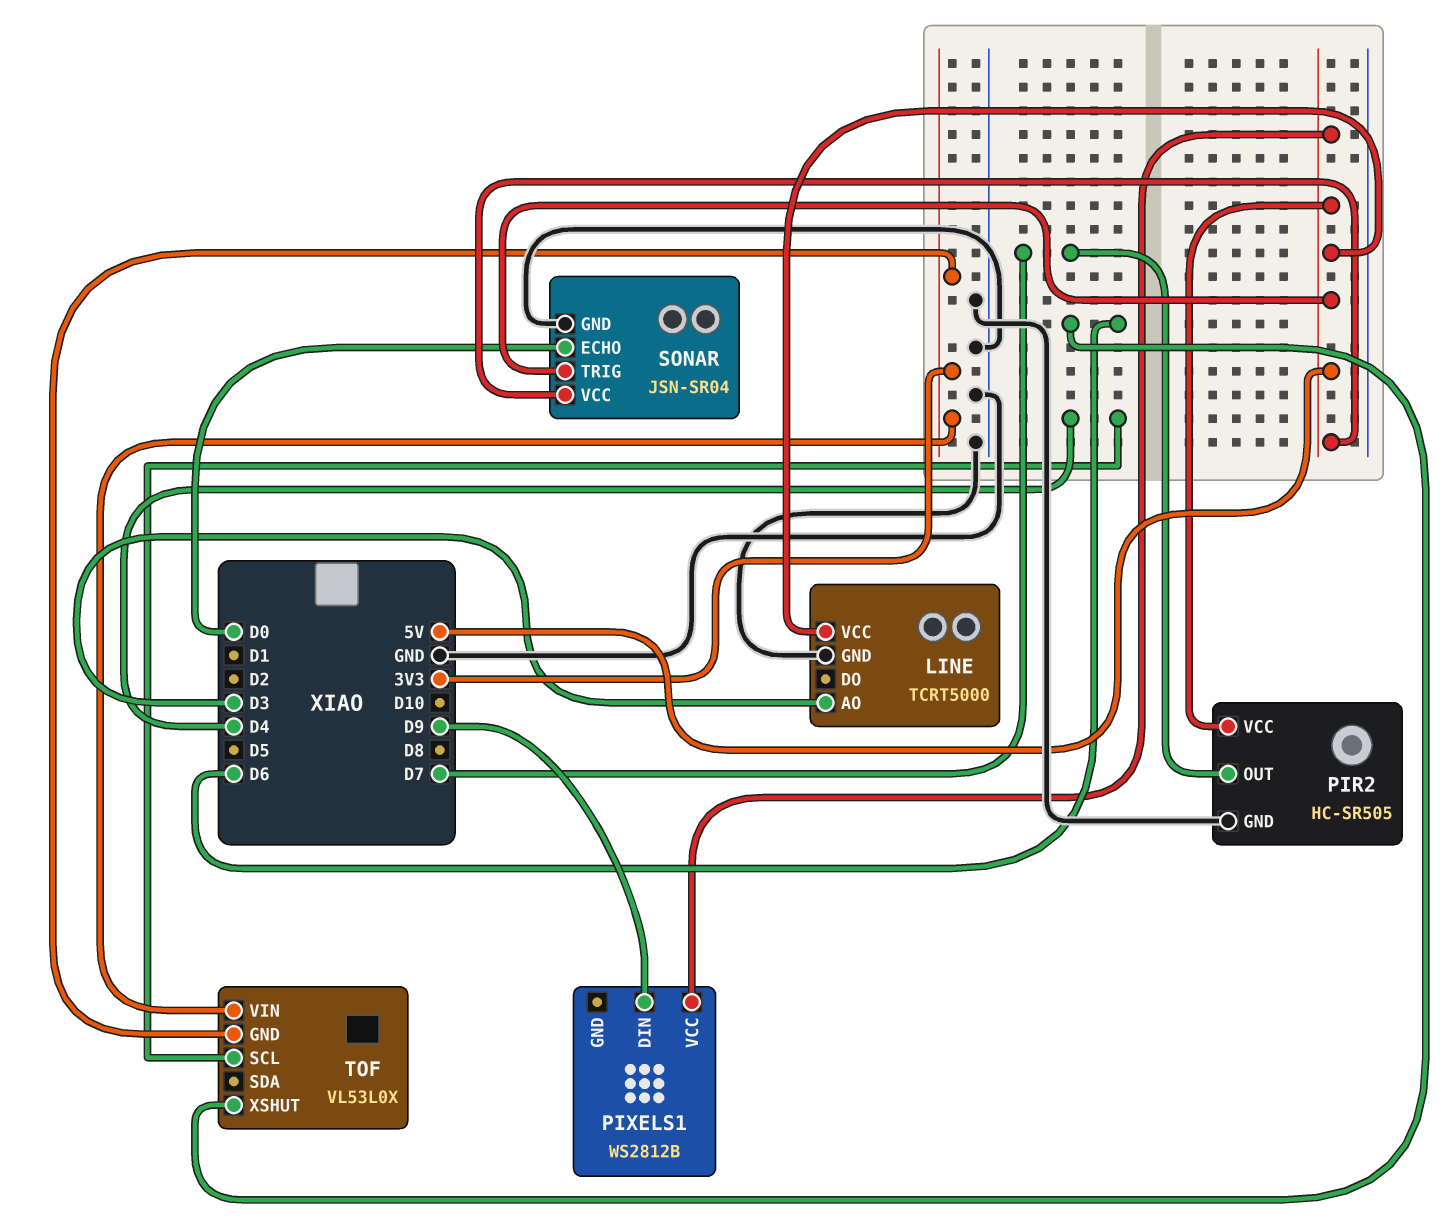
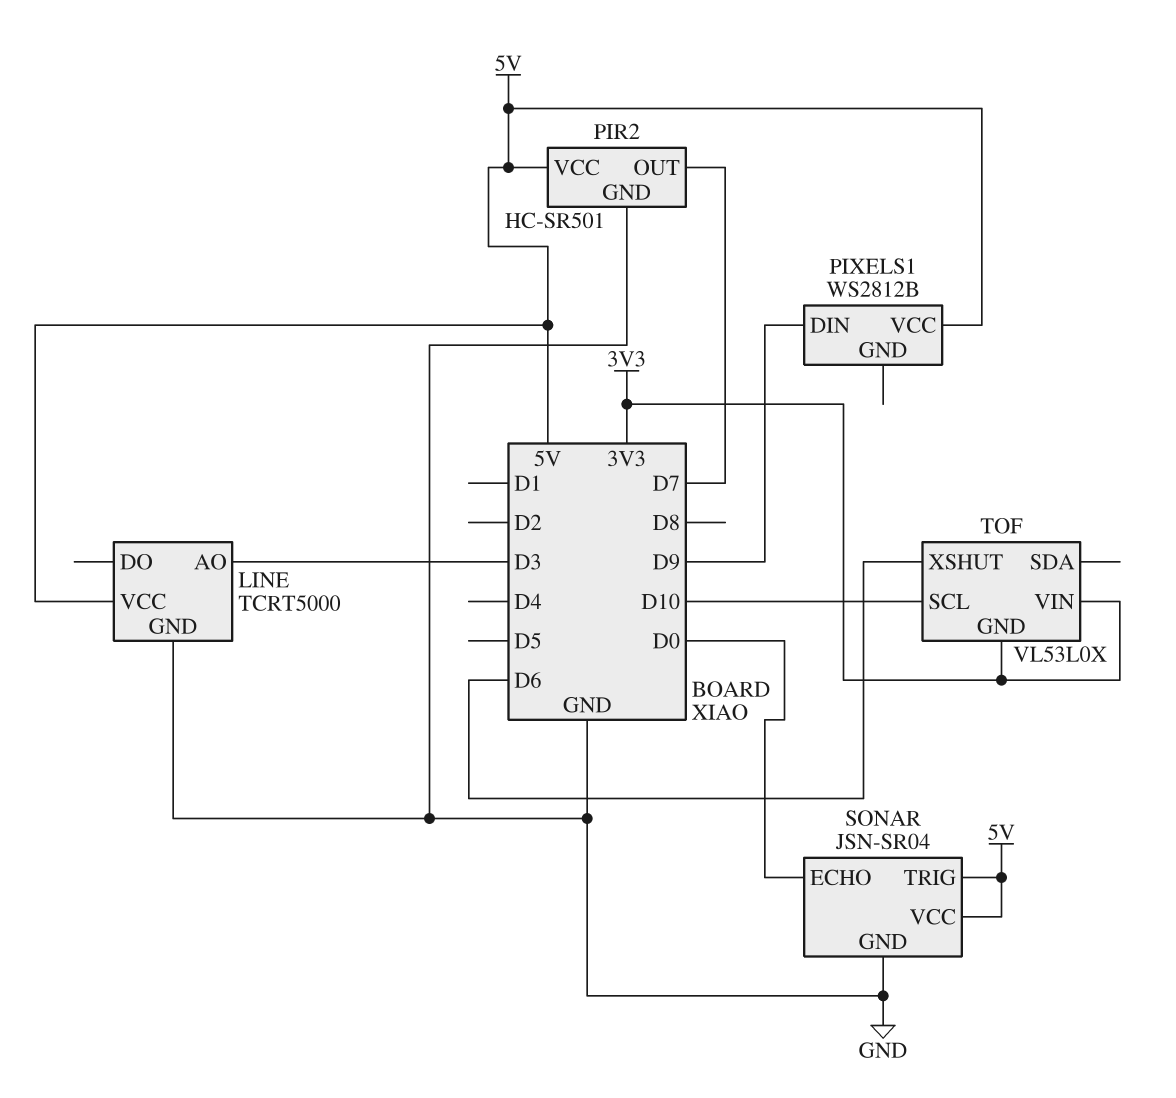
PIR2: HC-SR505 -> HC-SR501
TOF pin SCL: D4 -> D10

